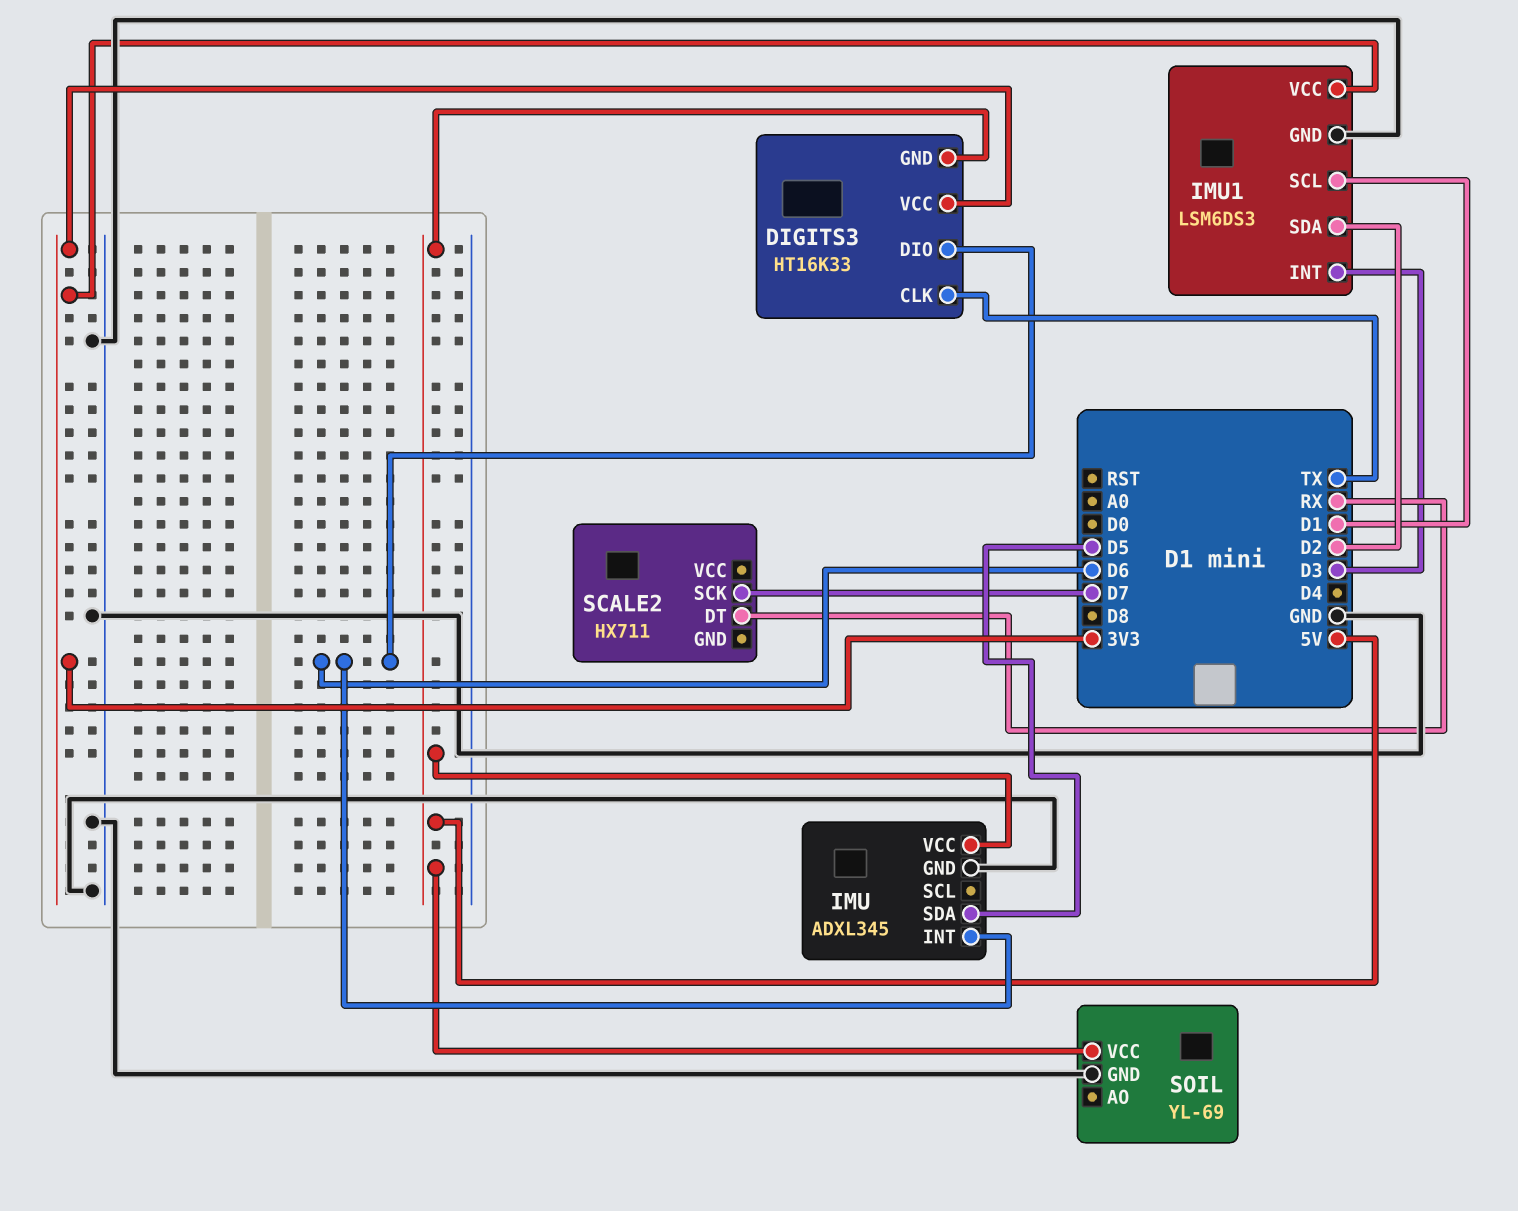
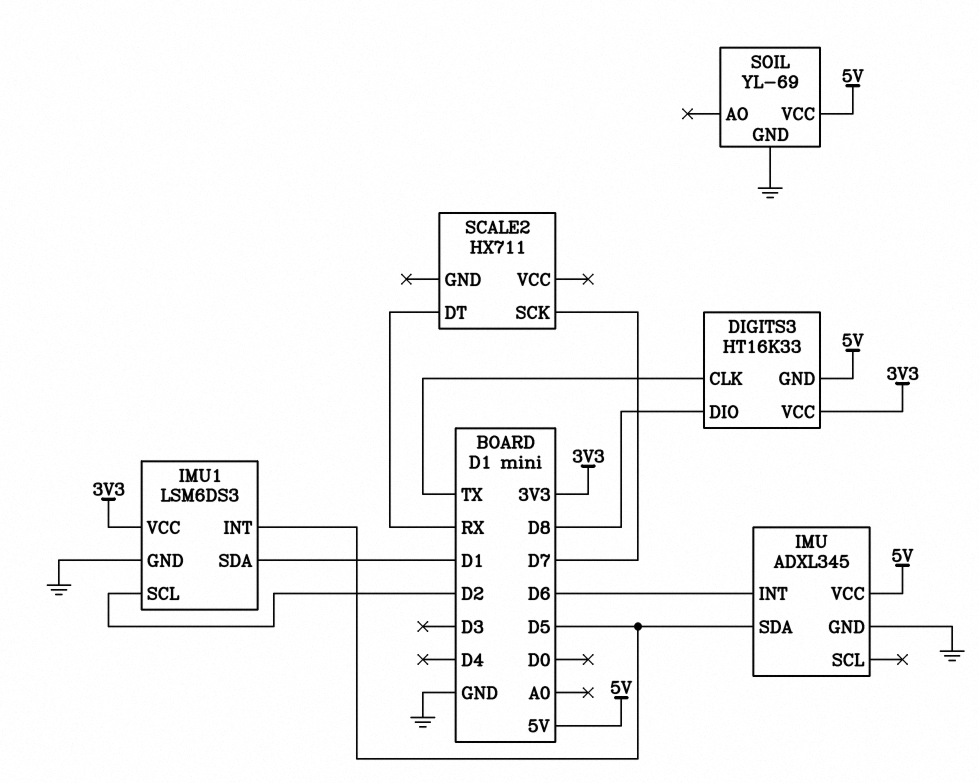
DIGITS3 pin DIO: D6 -> D8
IMU1 pin INT: D3 -> D5
IMU1 pin SCL: D1 -> D2
IMU1 pin SDA: D2 -> D1

